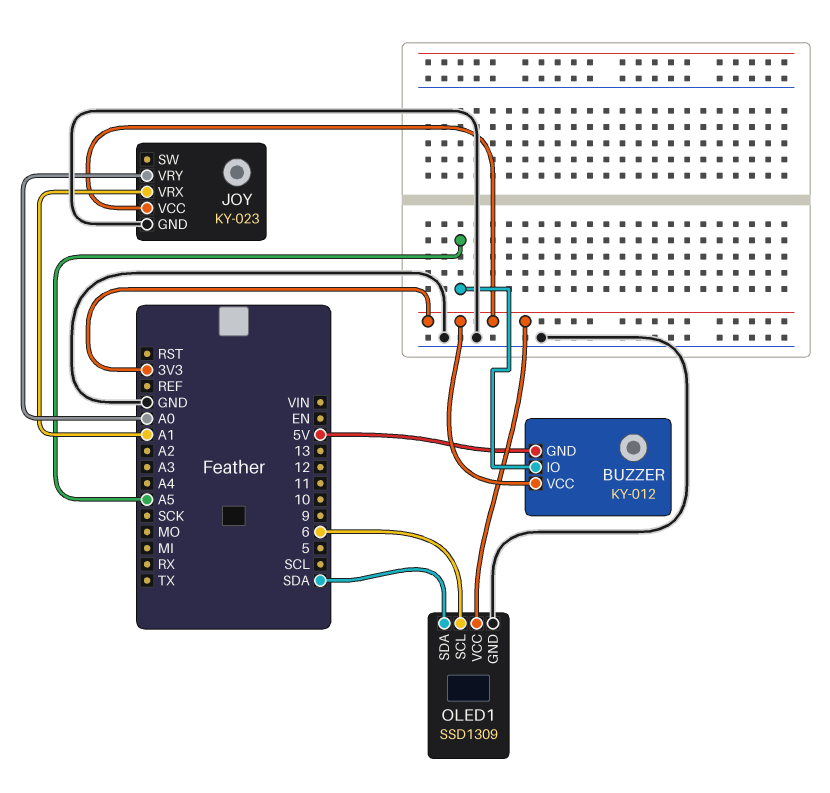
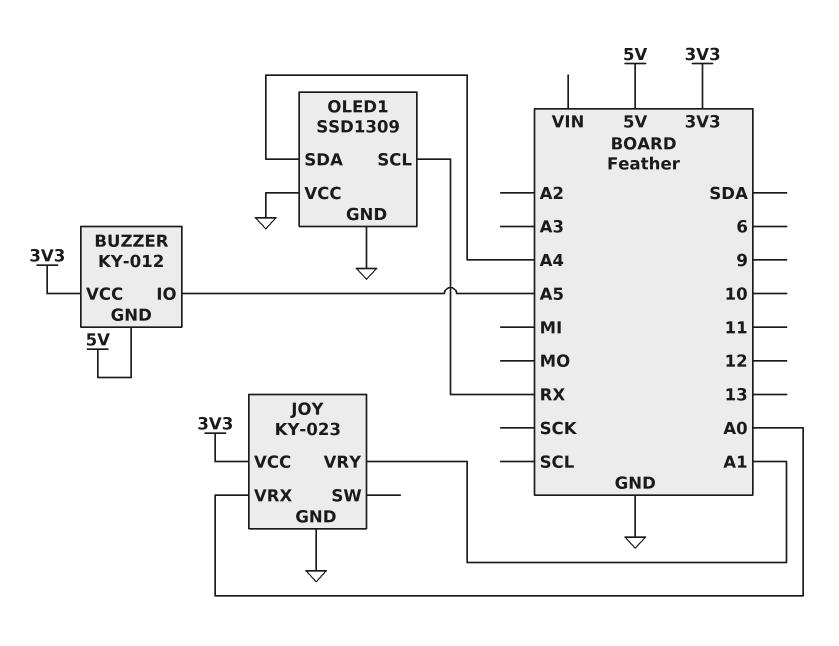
JOY pin VRX: A1 -> A0
JOY pin VRY: A0 -> A1
OLED1 pin SCL: 6 -> RX
OLED1 pin SDA: SDA -> A4
OLED1 pin VCC: 3V3 -> GND

